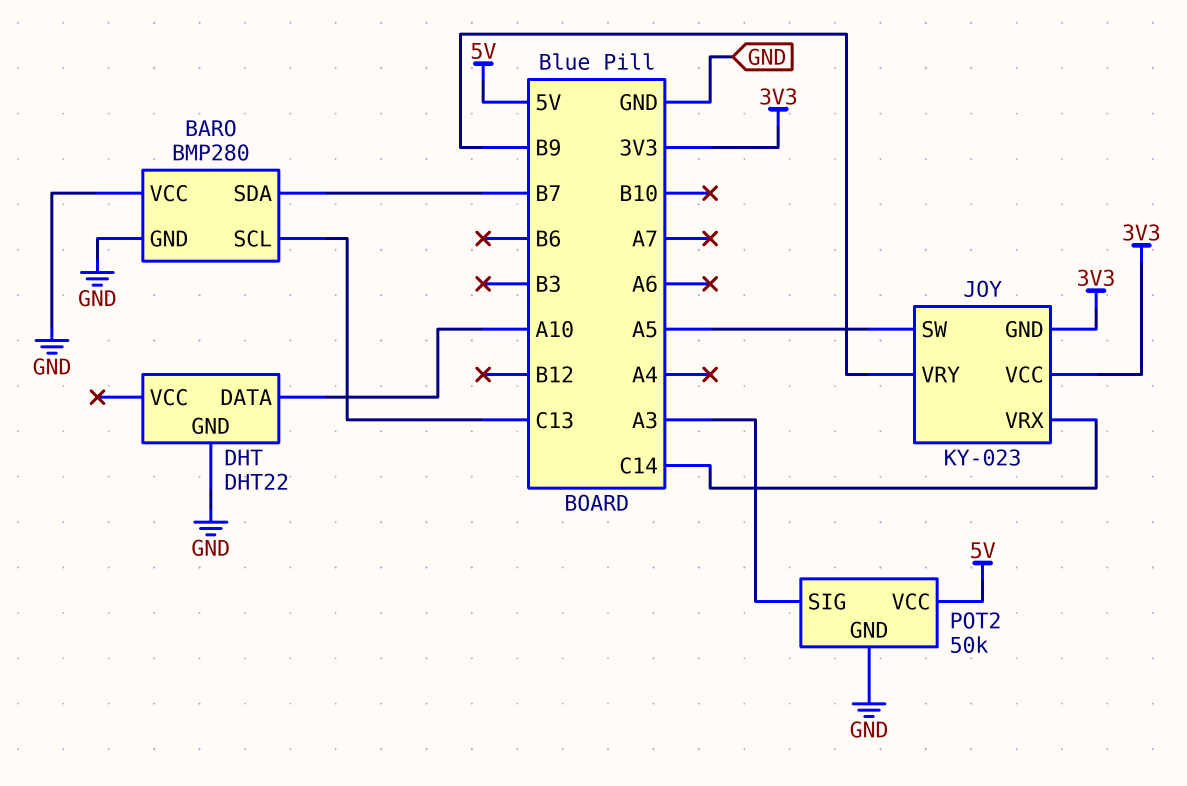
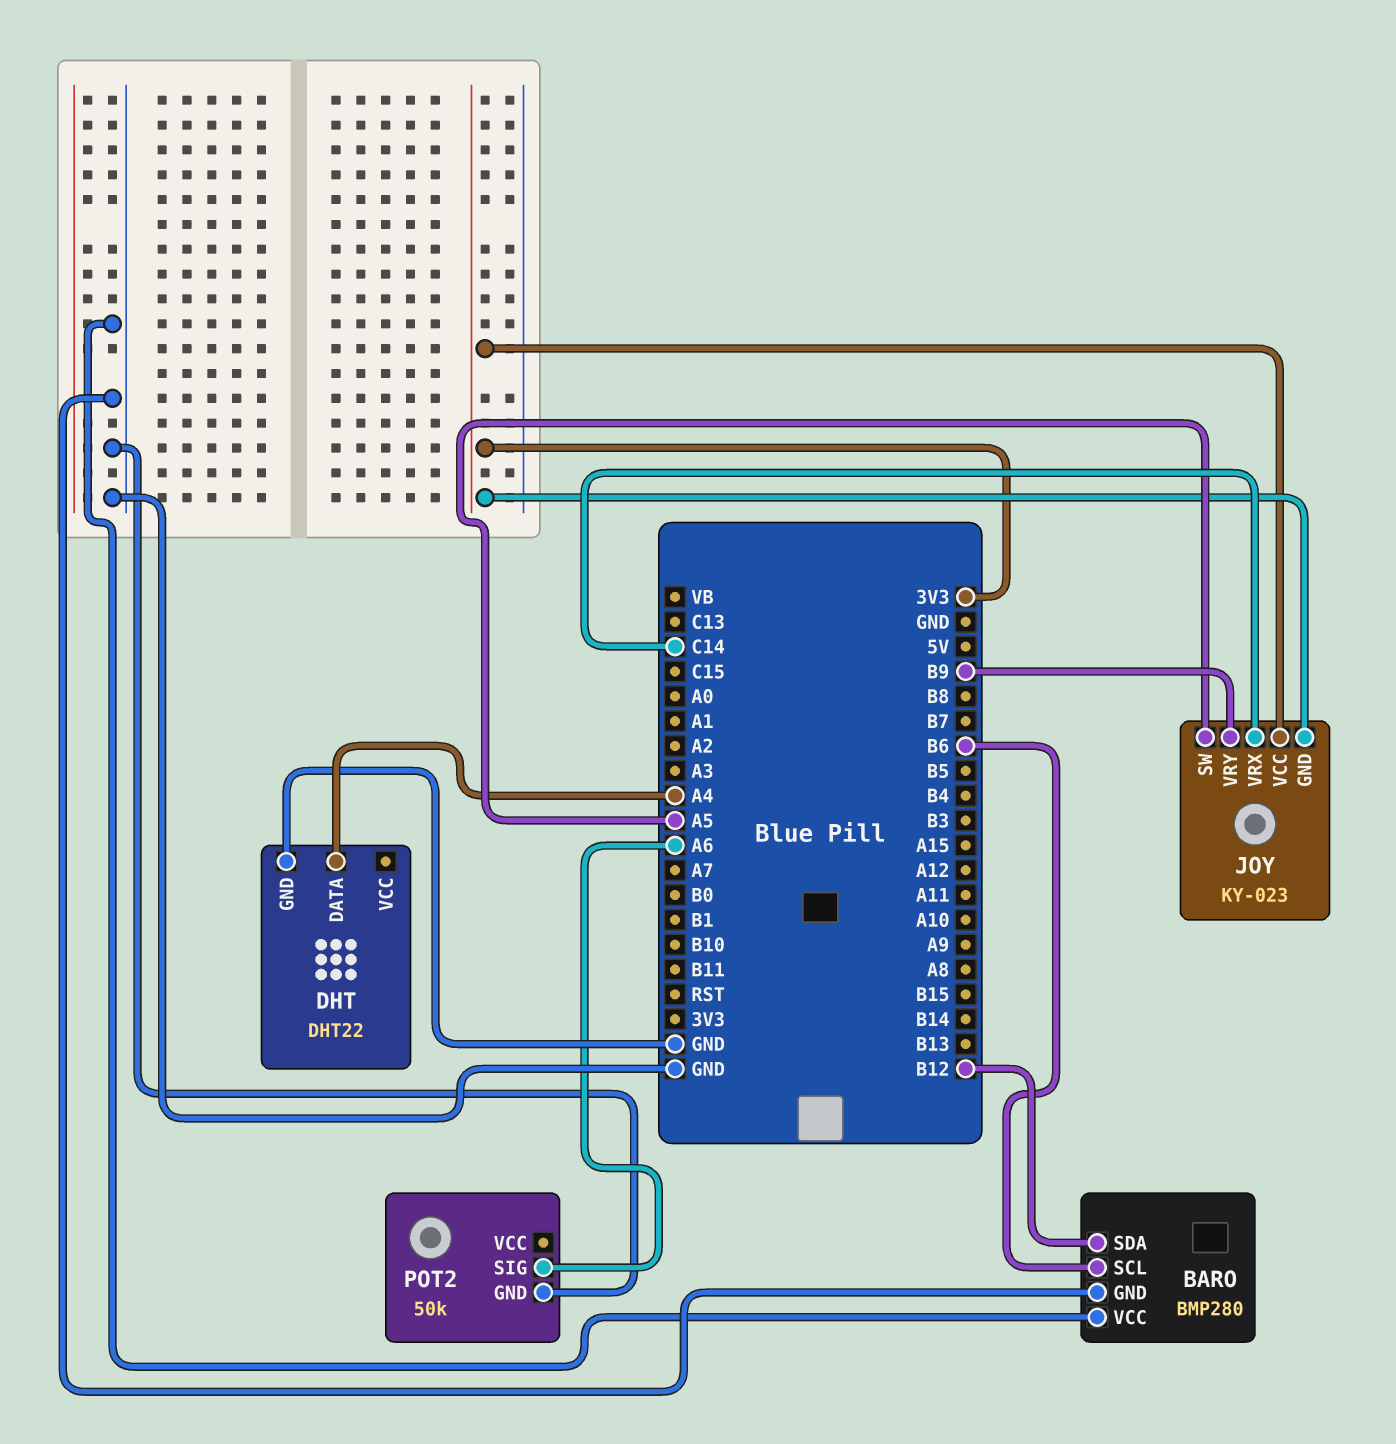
BARO pin SCL: C13 -> B6
BARO pin SDA: B7 -> B12
DHT pin DATA: A10 -> A4
POT2 pin SIG: A3 -> A6
POT2 pin VCC: 5V -> none

